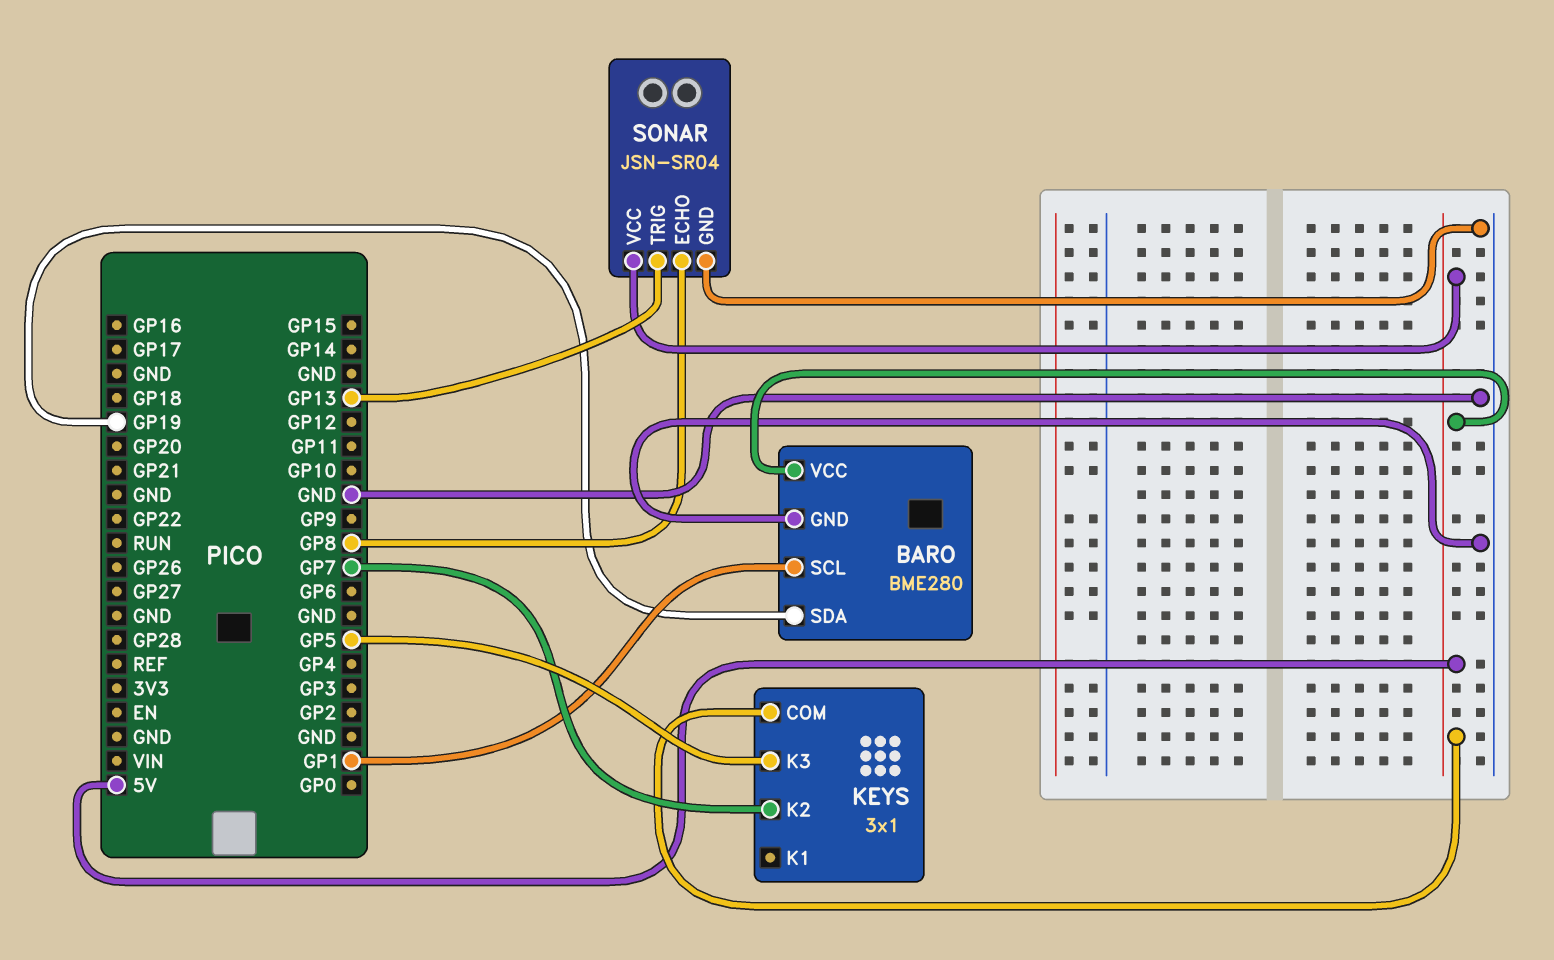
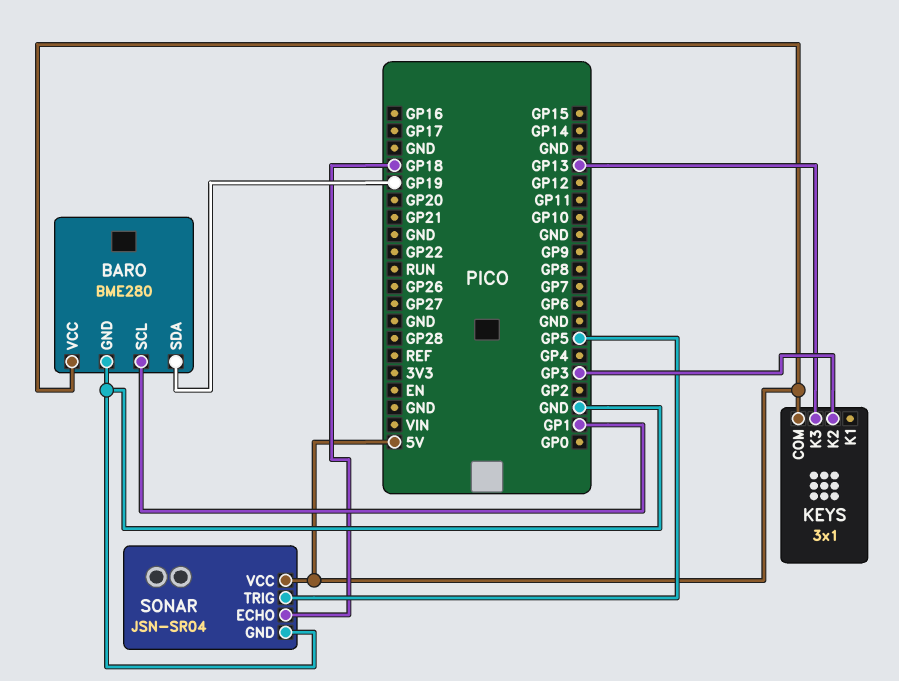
KEYS pin K2: GP7 -> GP3
KEYS pin K3: GP5 -> GP13
SONAR pin ECHO: GP8 -> GP18
SONAR pin TRIG: GP13 -> GP5

